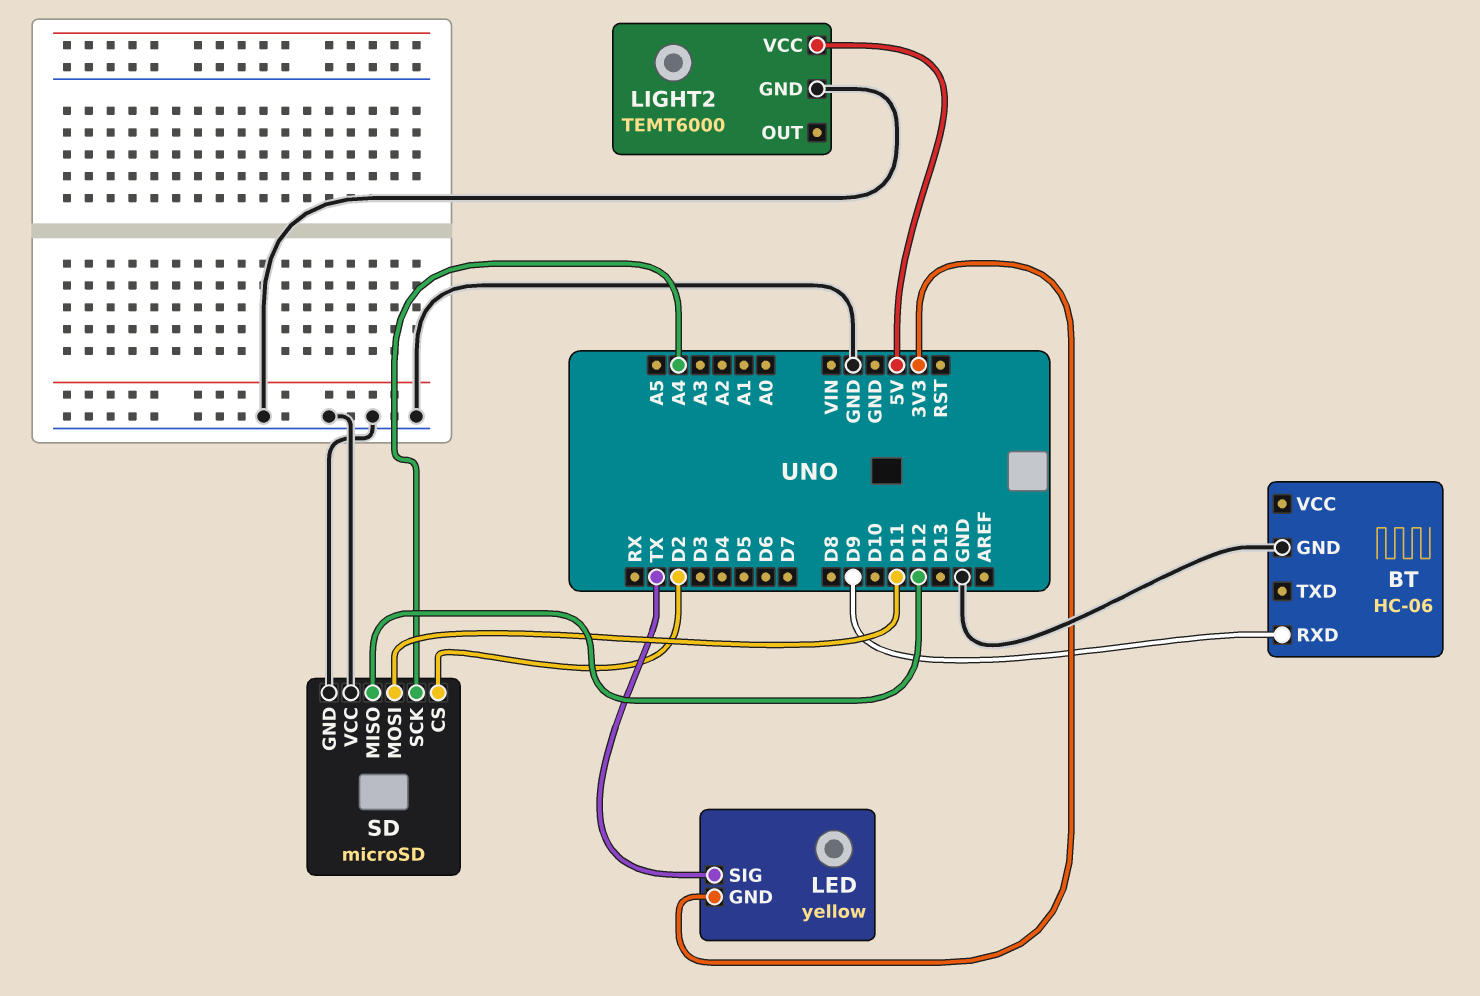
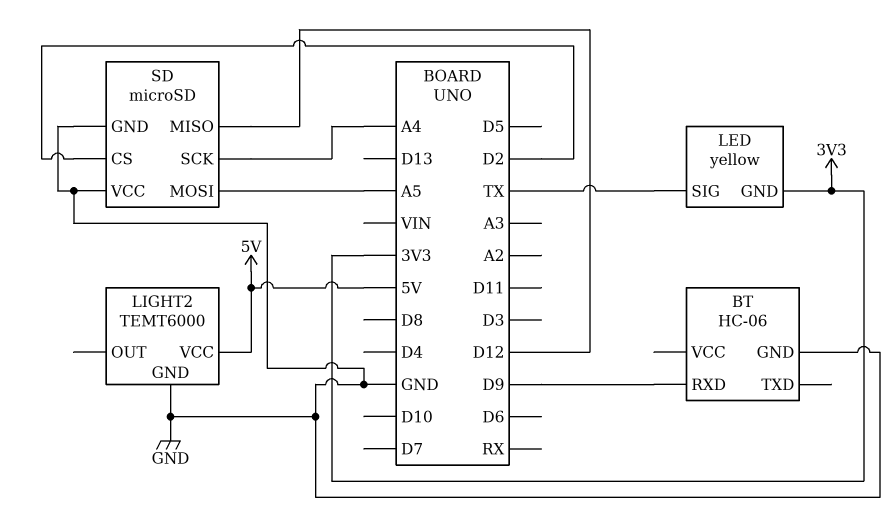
SD pin MOSI: D11 -> A5

